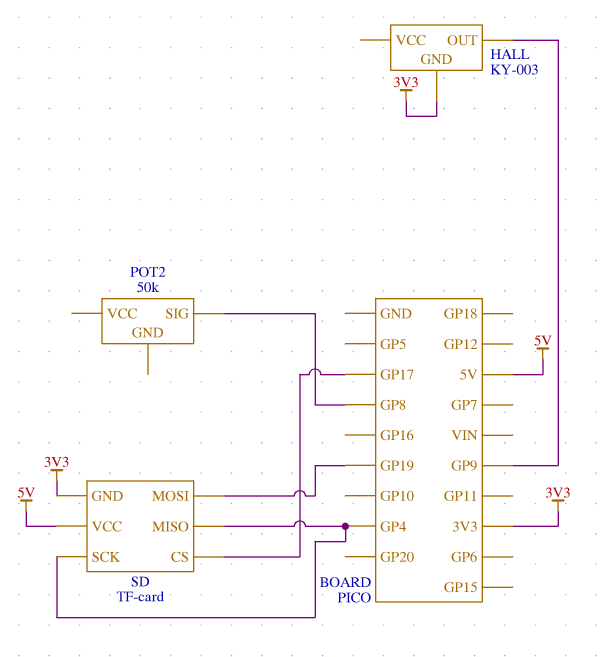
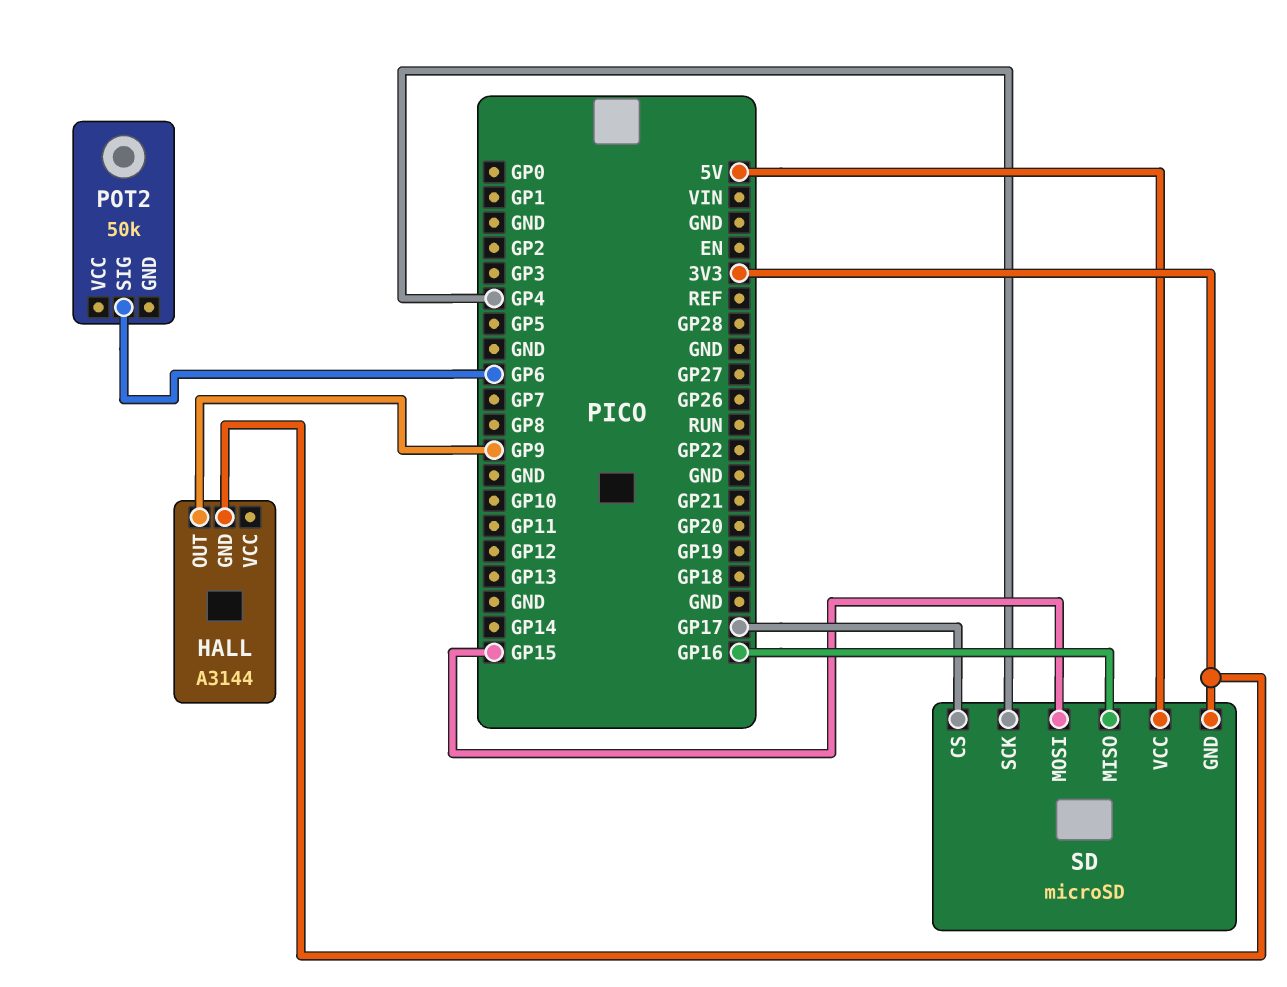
HALL: KY-003 -> A3144
POT2 pin SIG: GP8 -> GP6
SD: TF-card -> microSD
SD pin MISO: GP4 -> GP16
SD pin MOSI: GP19 -> GP15

